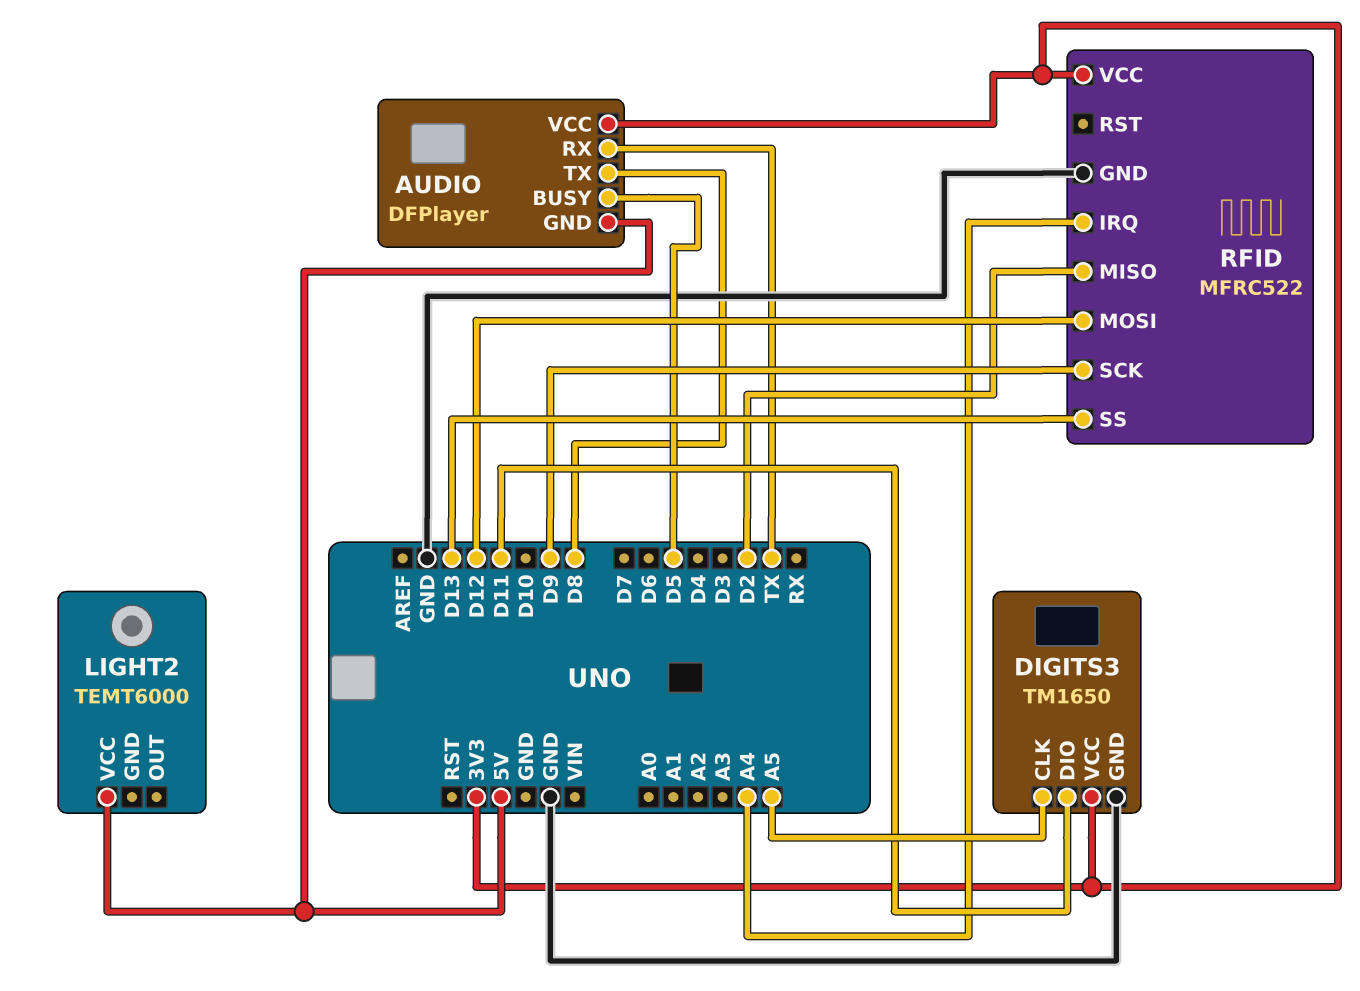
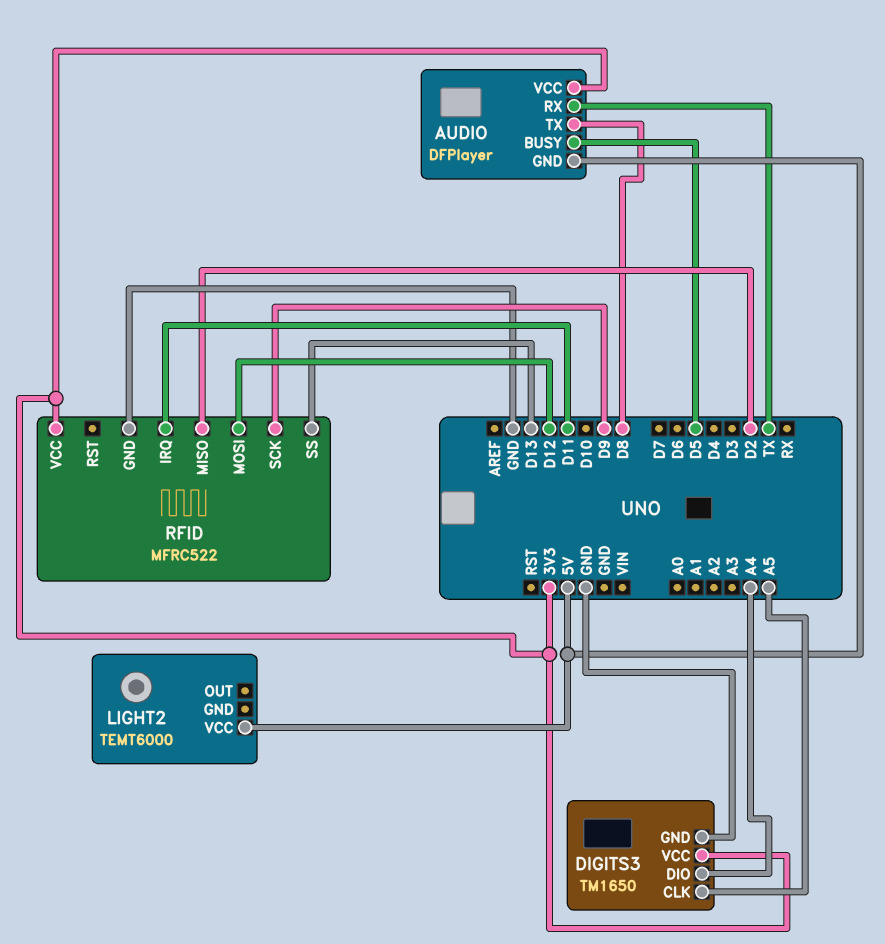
DIGITS3 pin DIO: D11 -> A4
RFID pin IRQ: A4 -> D11

